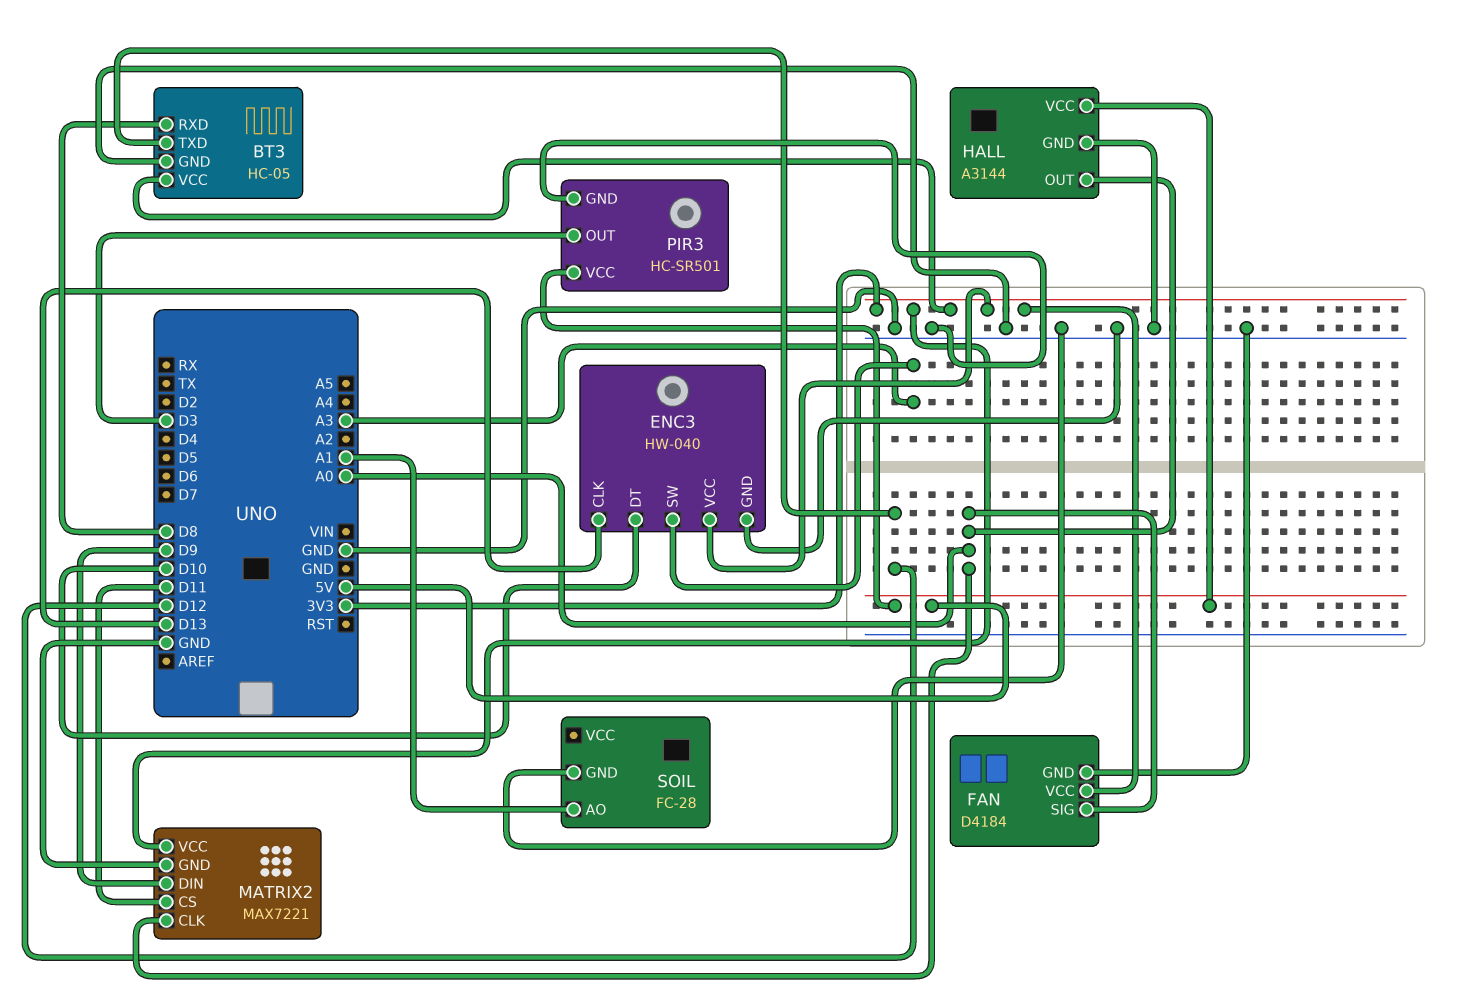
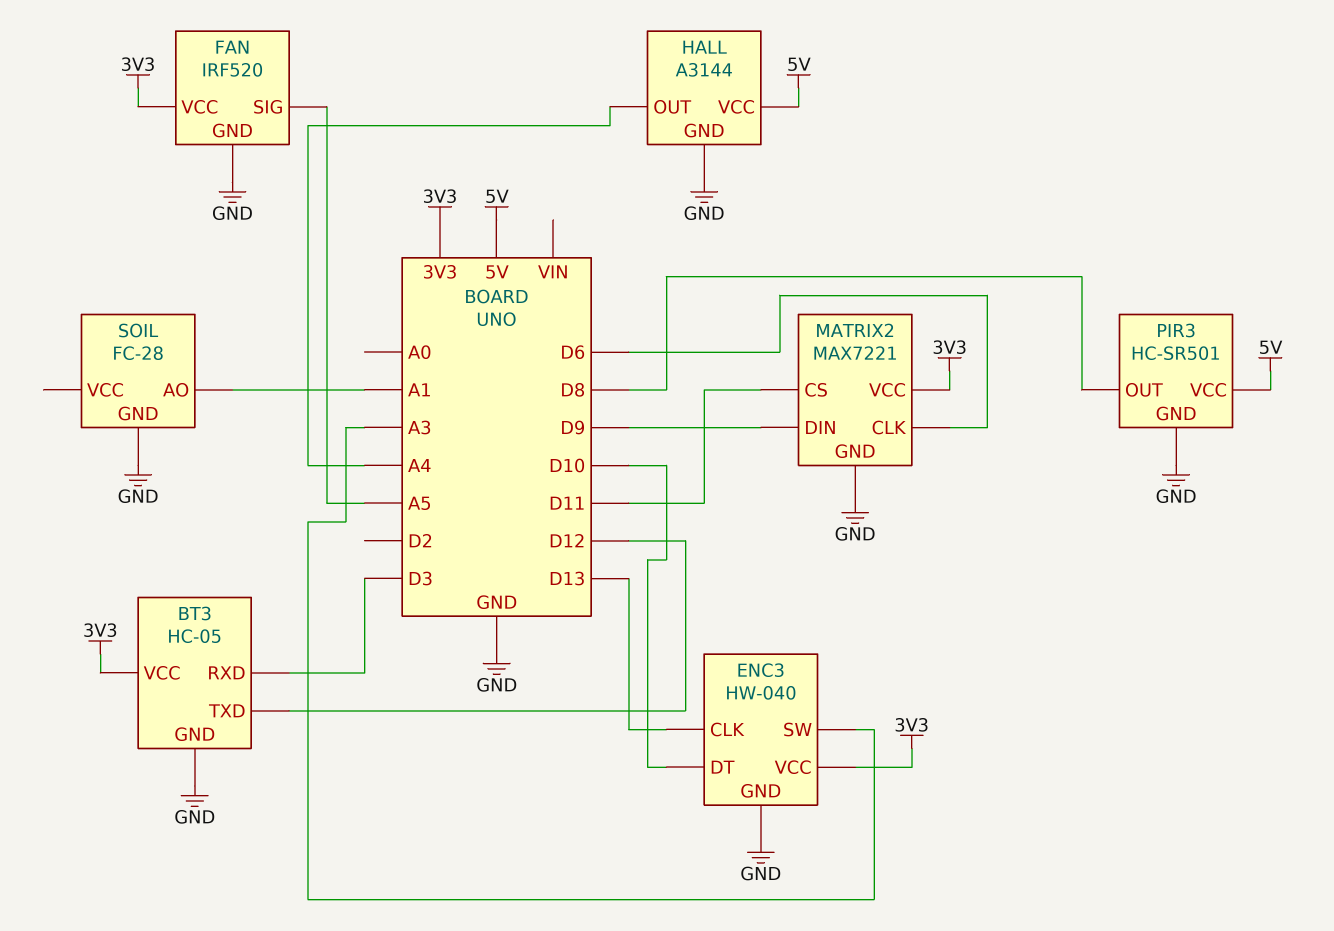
BT3 pin RXD: D8 -> D3
FAN: D4184 -> IRF520
FAN pin SIG: A0 -> A5
HALL pin OUT: A0 -> A4
MATRIX2 pin CLK: A0 -> D6
PIR3 pin OUT: D3 -> D8

